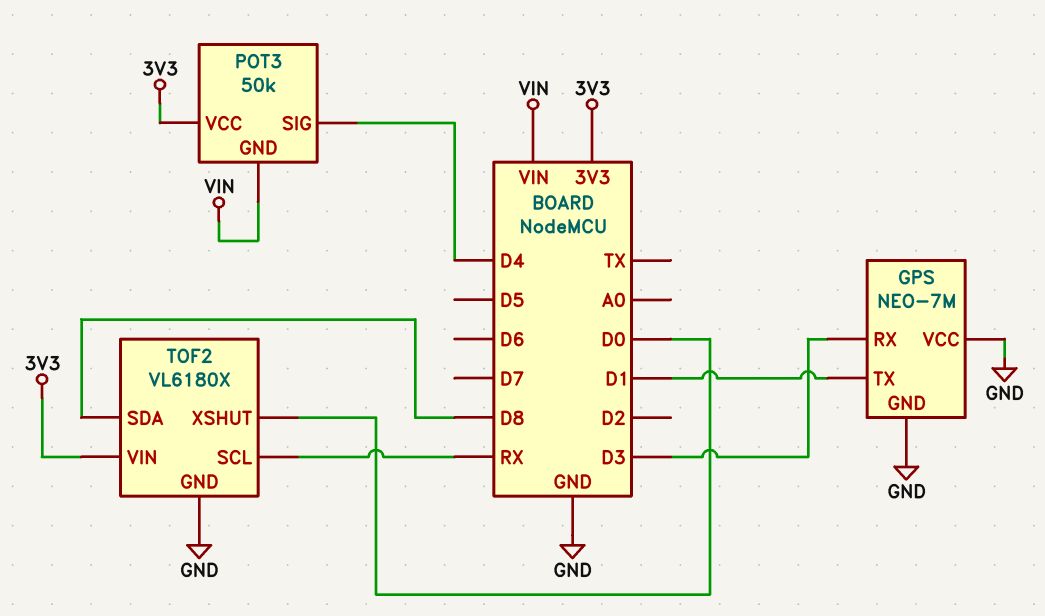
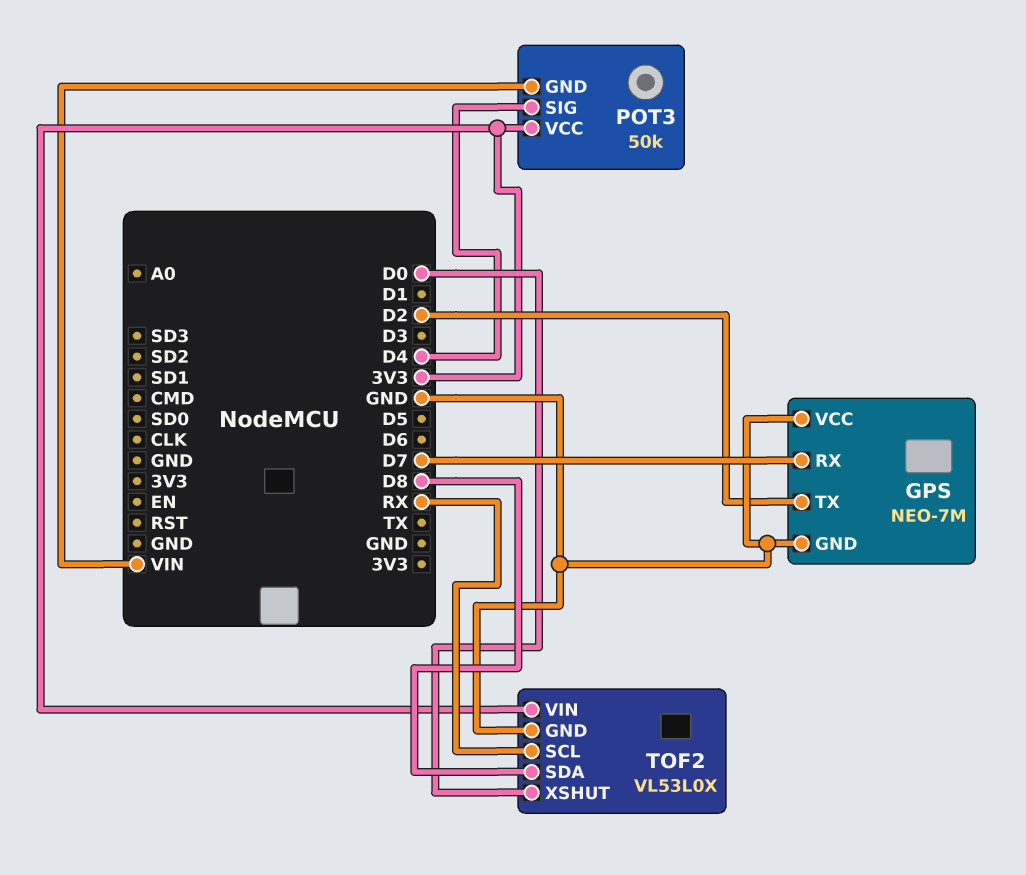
GPS pin RX: D3 -> D7
GPS pin TX: D1 -> D2
TOF2: VL6180X -> VL53L0X

